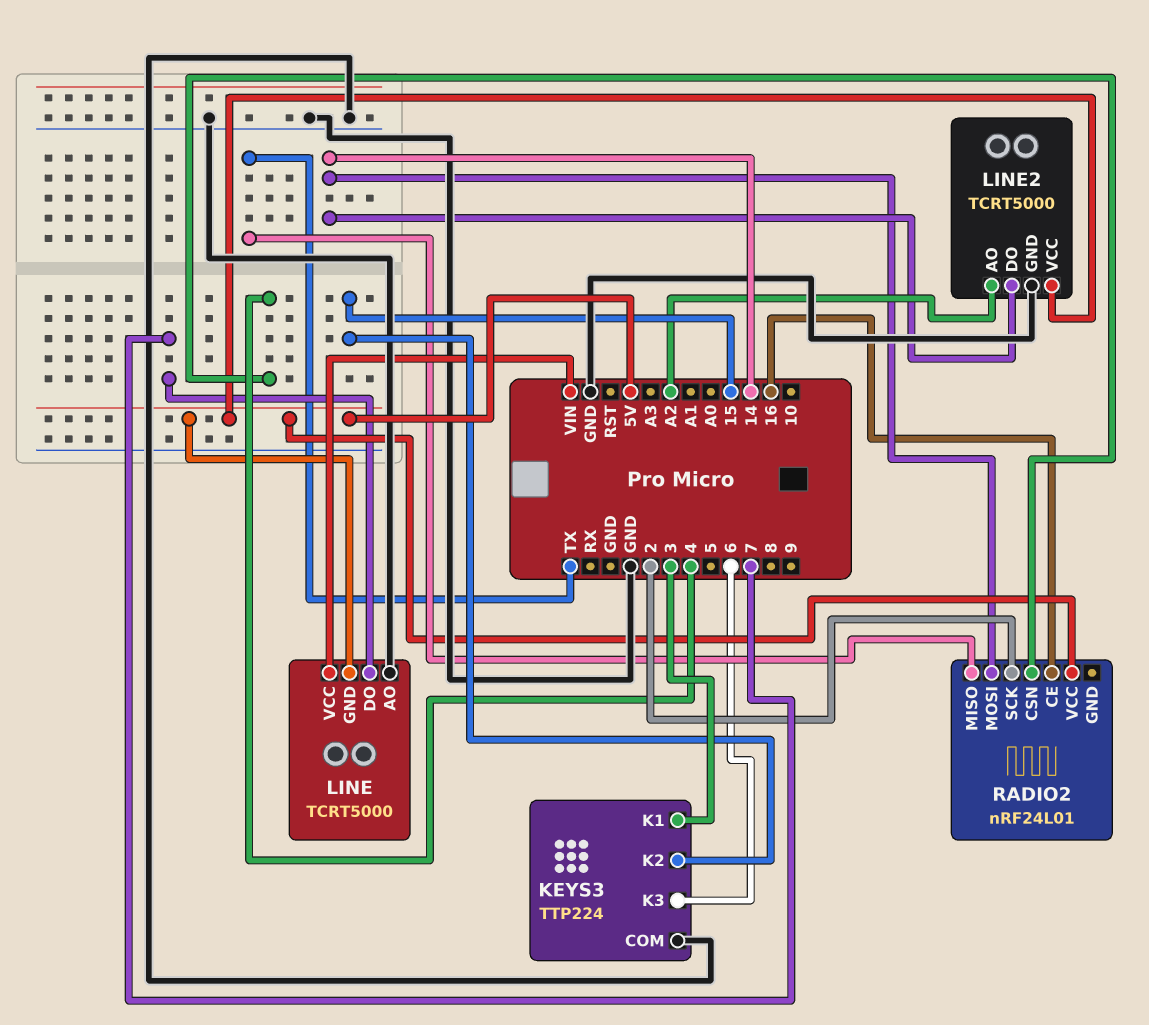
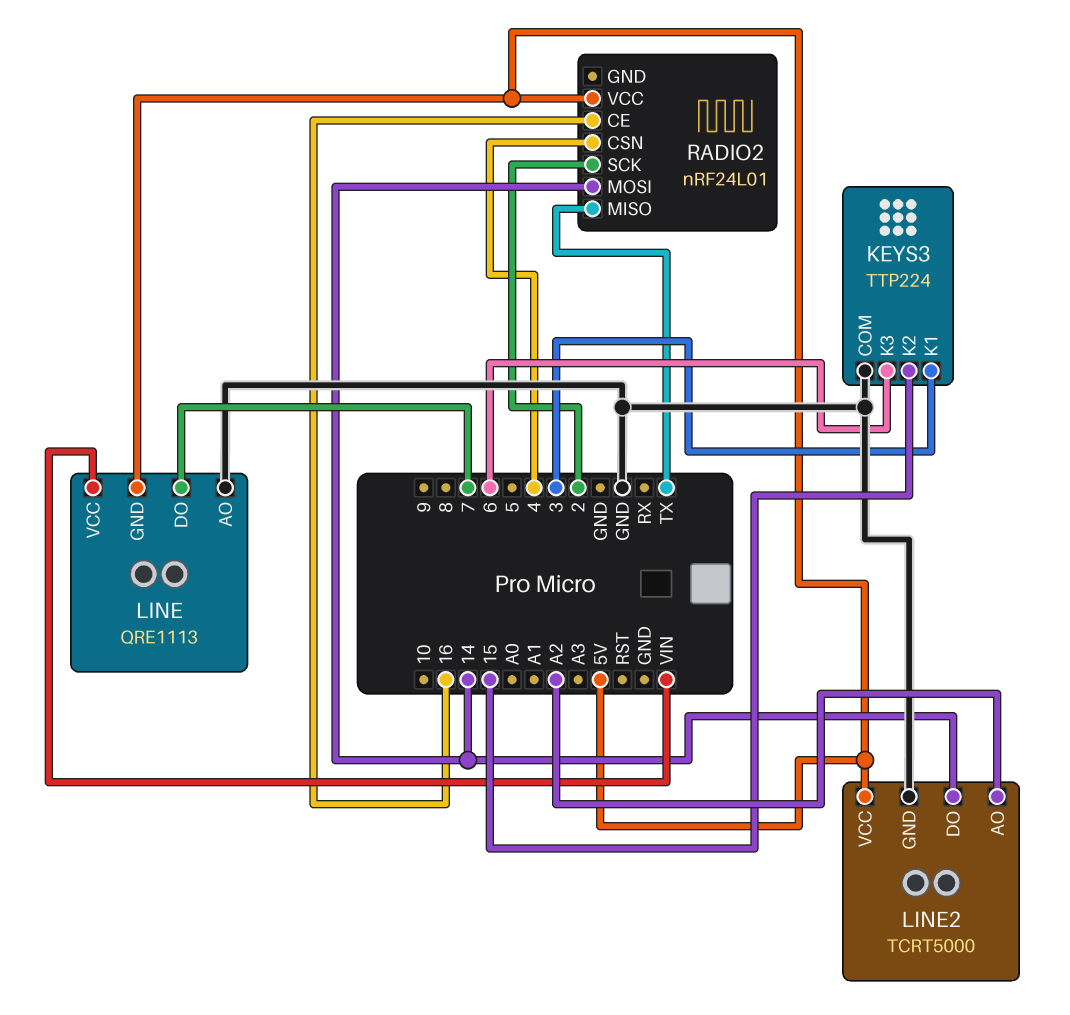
LINE: TCRT5000 -> QRE1113

